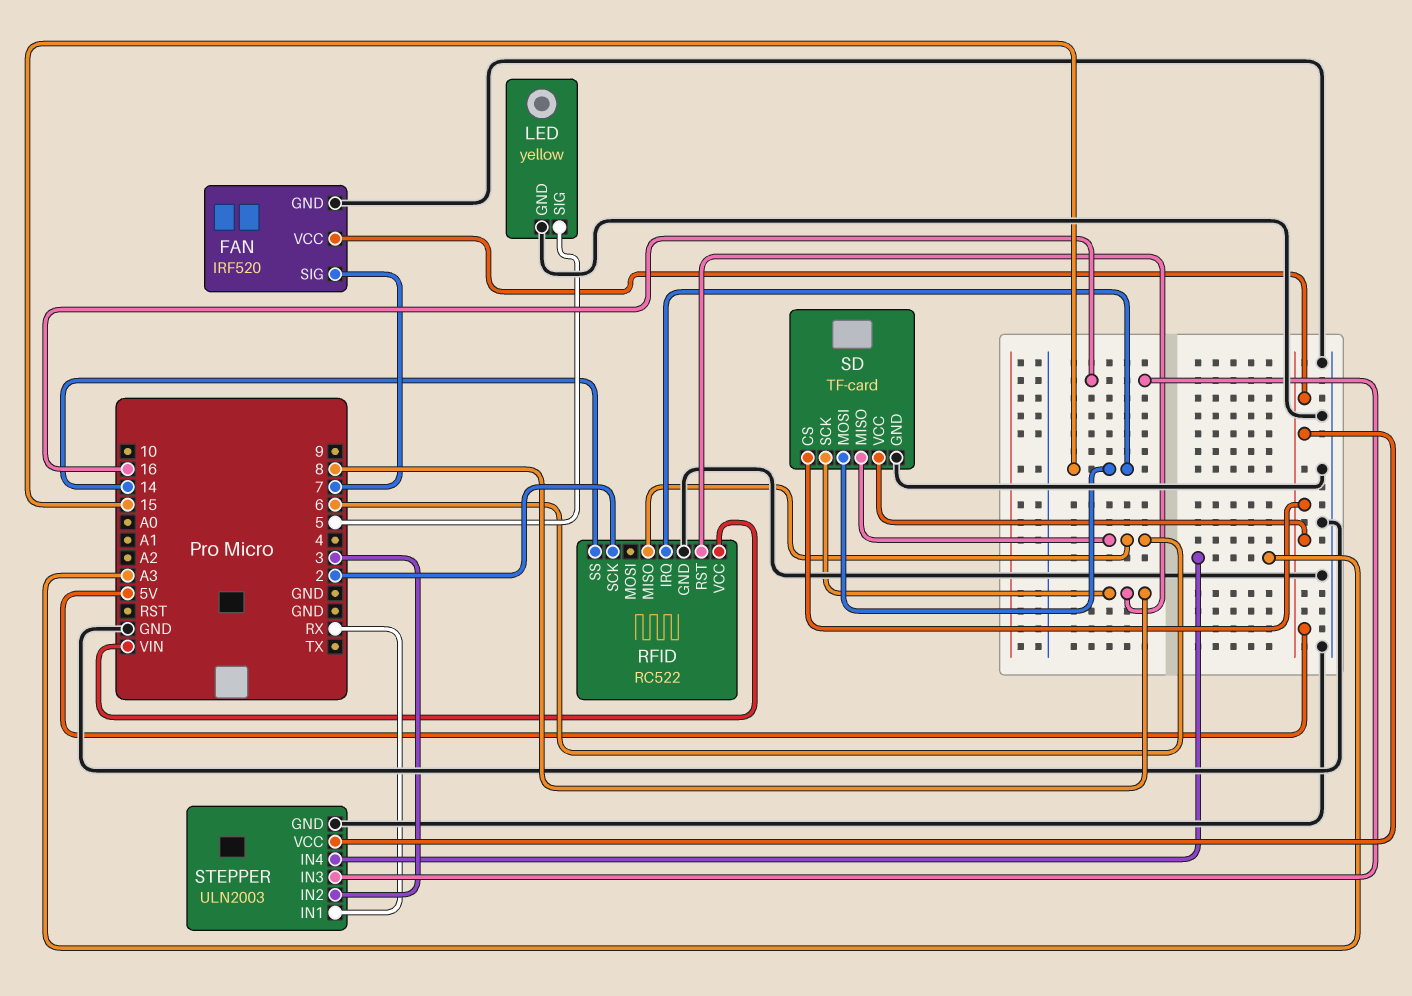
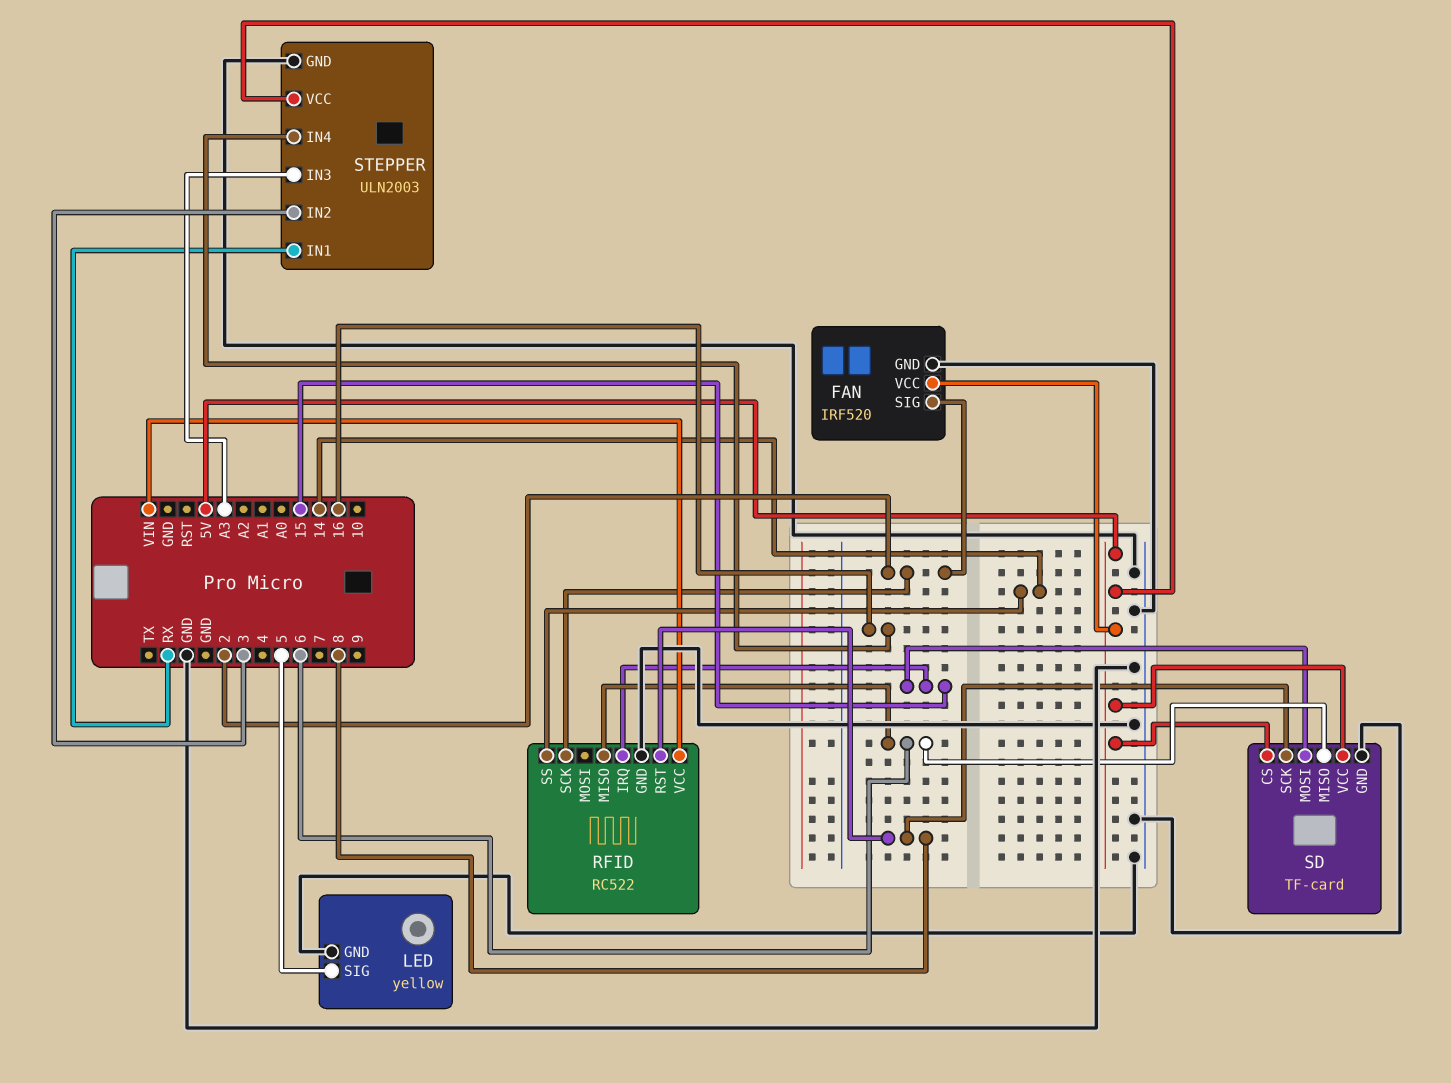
FAN pin SIG: 7 -> 2
STEPPER pin IN3: 16 -> A3
STEPPER pin IN4: A3 -> 16

